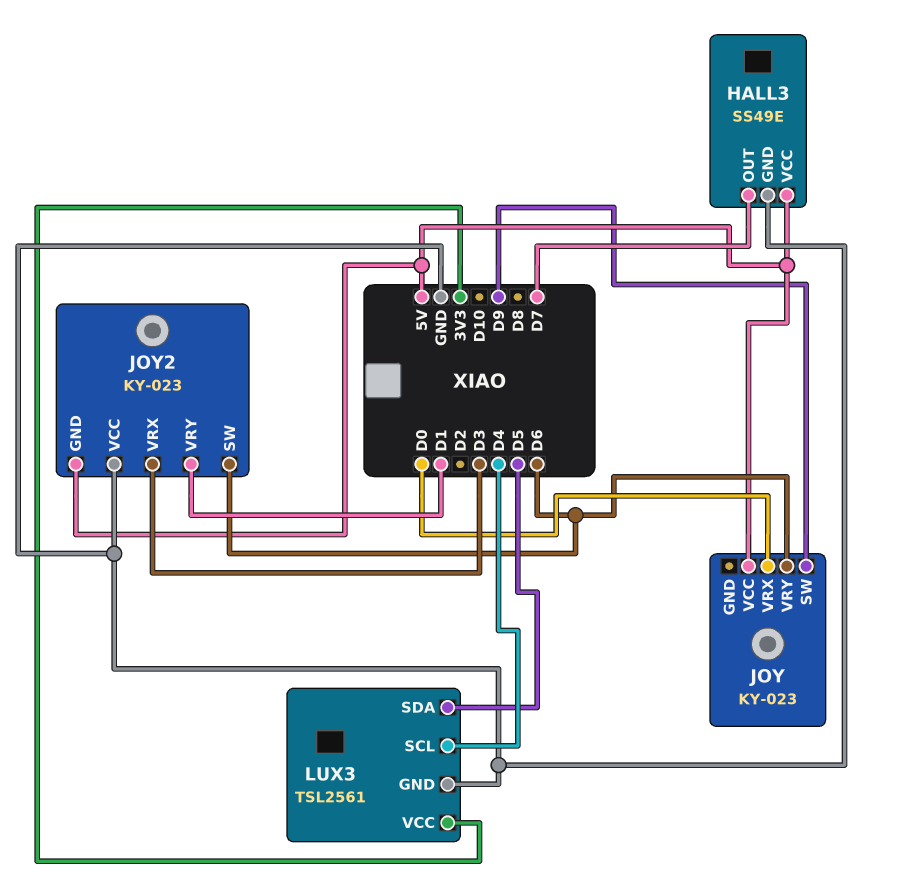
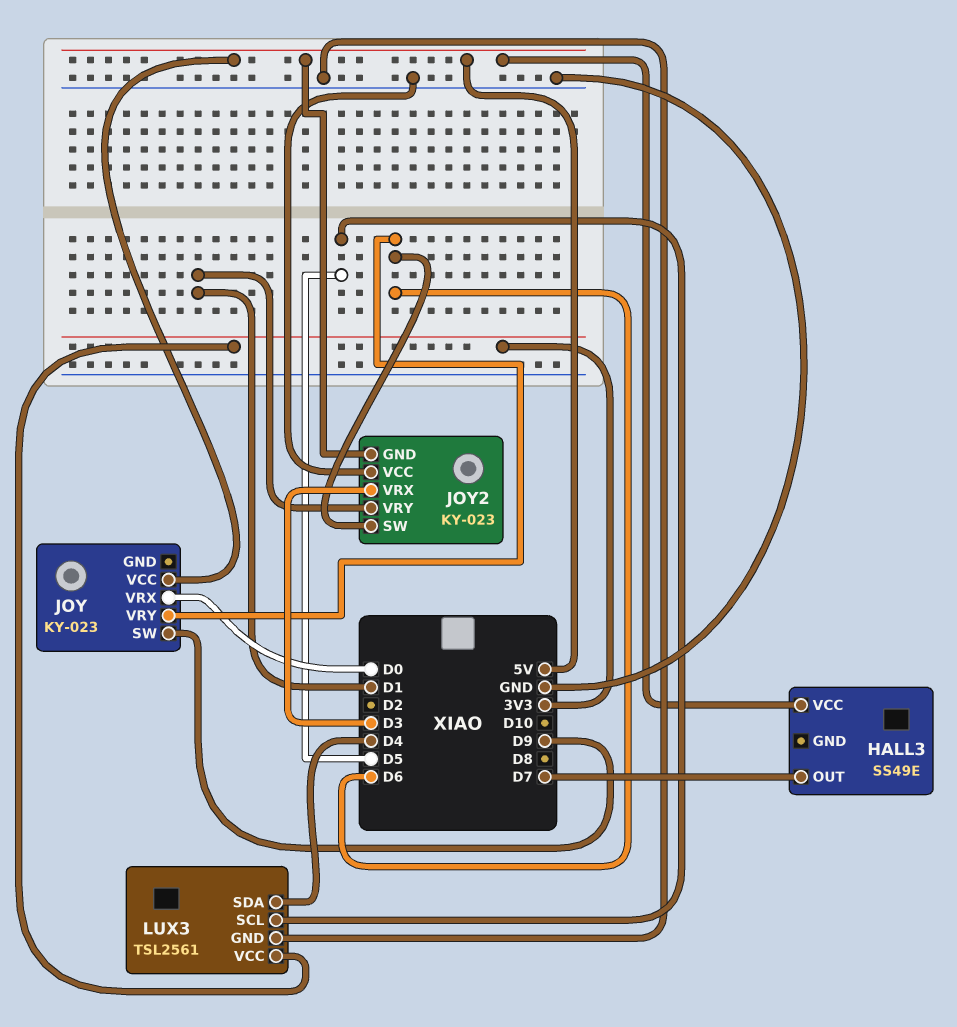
HALL3 pin GND: GND -> none
LUX3 pin SCL: D4 -> D5
LUX3 pin SDA: D5 -> D4

